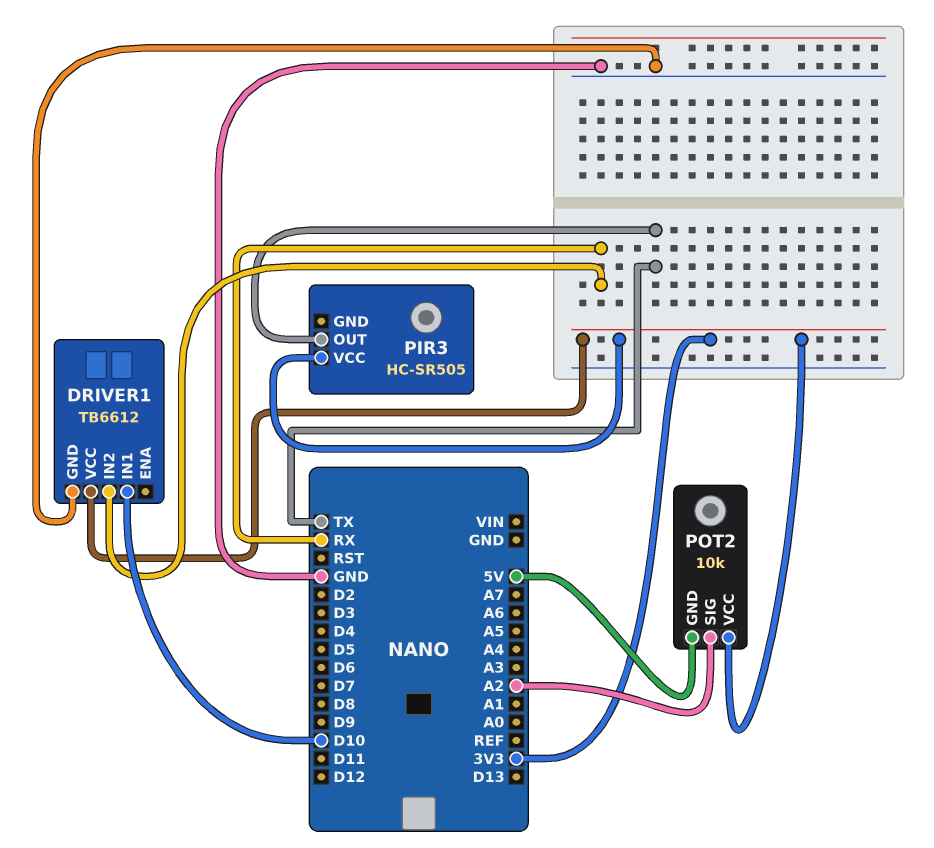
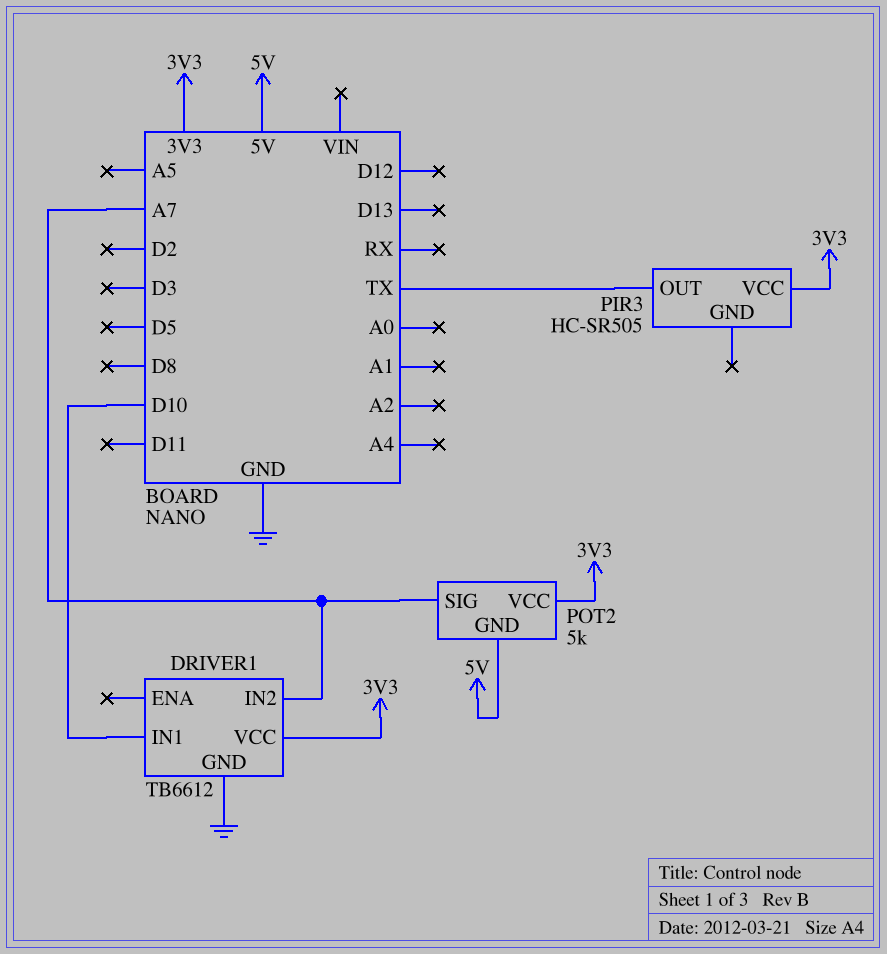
DRIVER1 pin IN2: RX -> A7
POT2: 10k -> 5k
POT2 pin SIG: A2 -> A7

